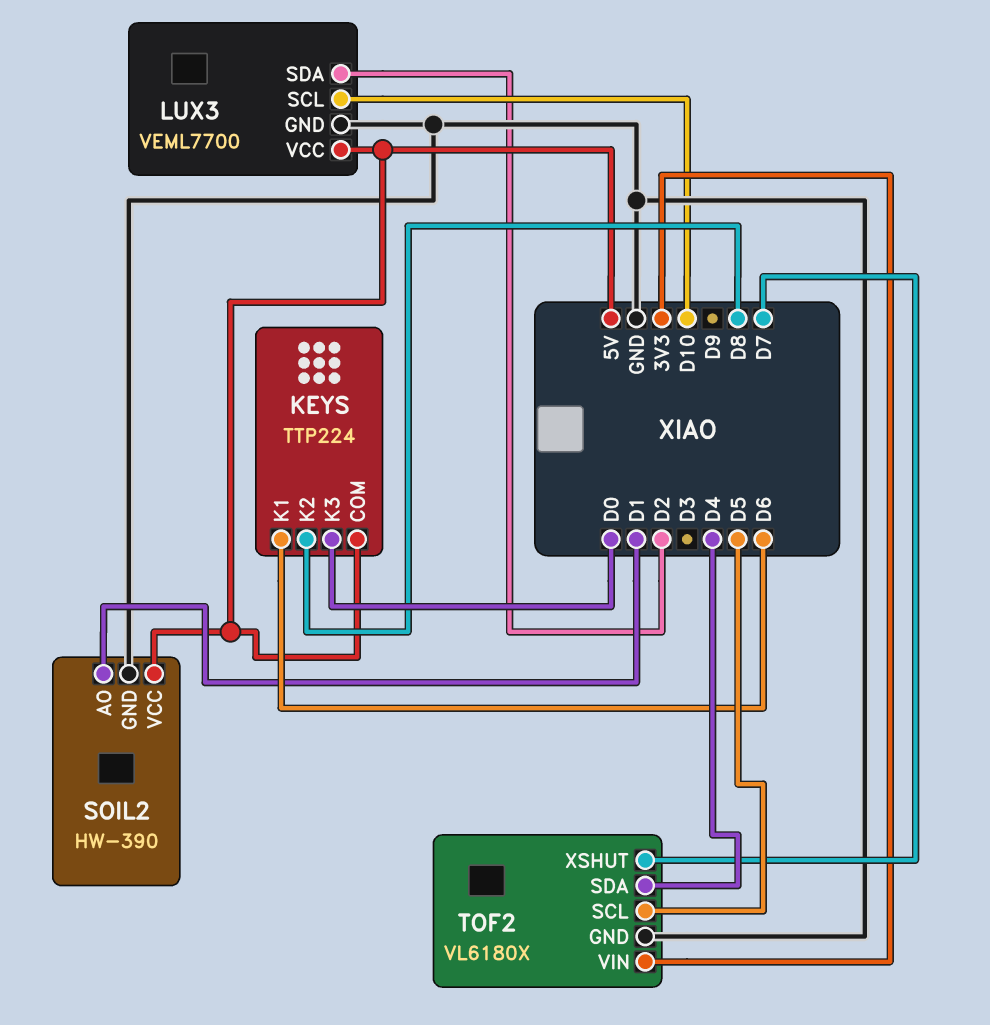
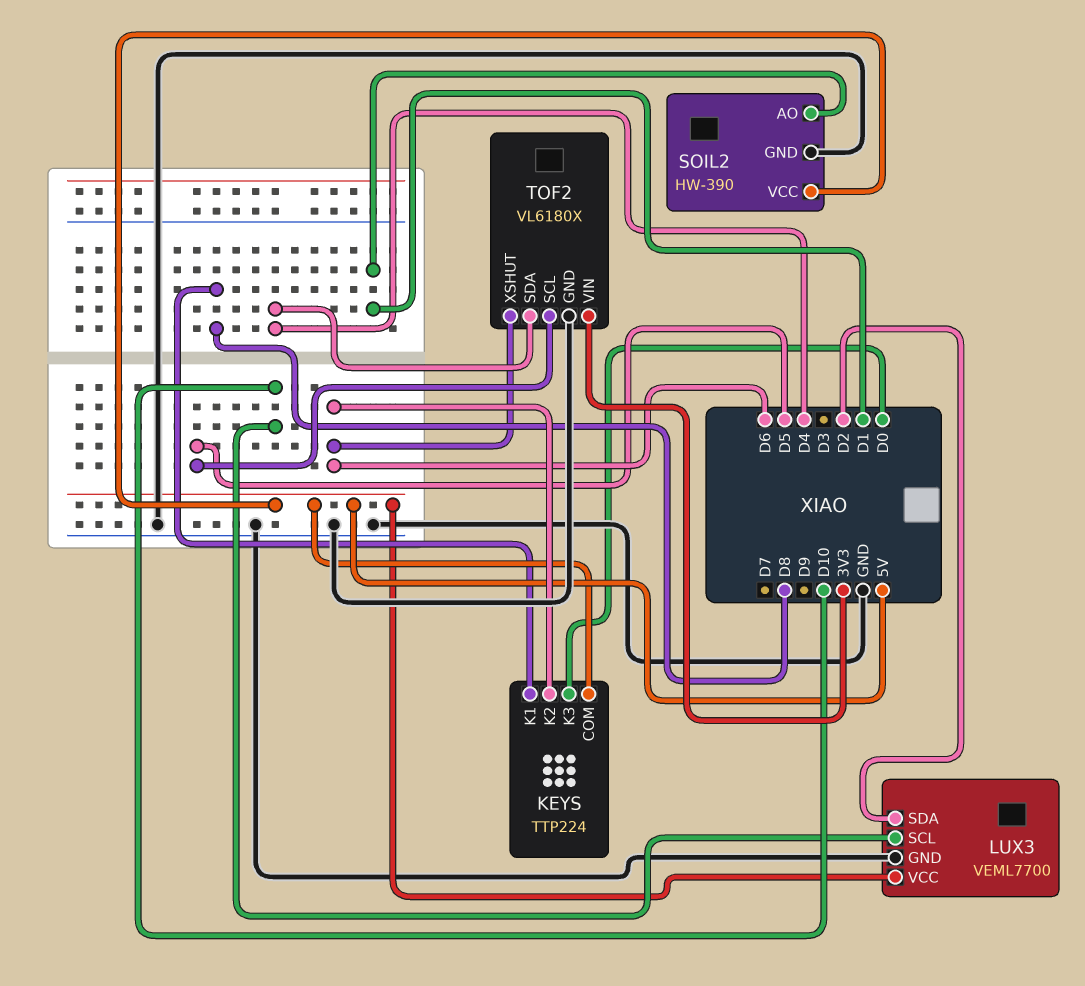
KEYS pin K1: D6 -> D8
KEYS pin K2: D8 -> D6
TOF2 pin XSHUT: D7 -> D6

